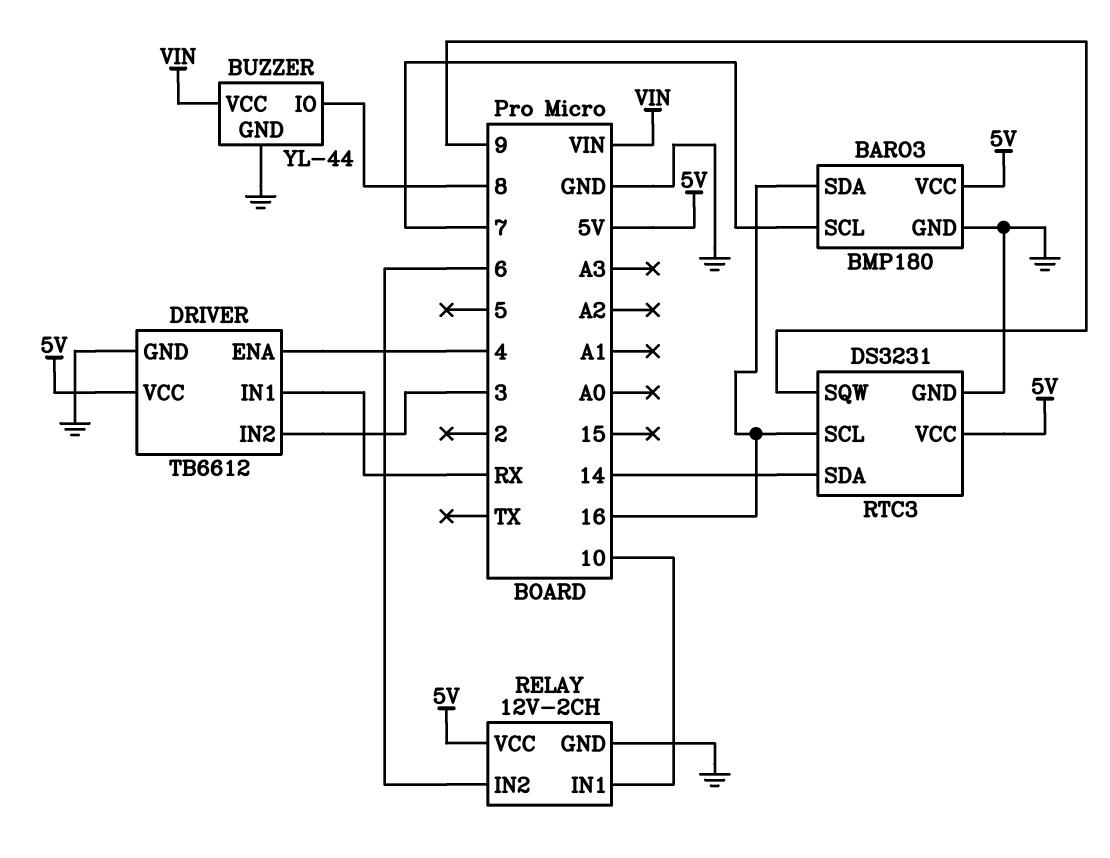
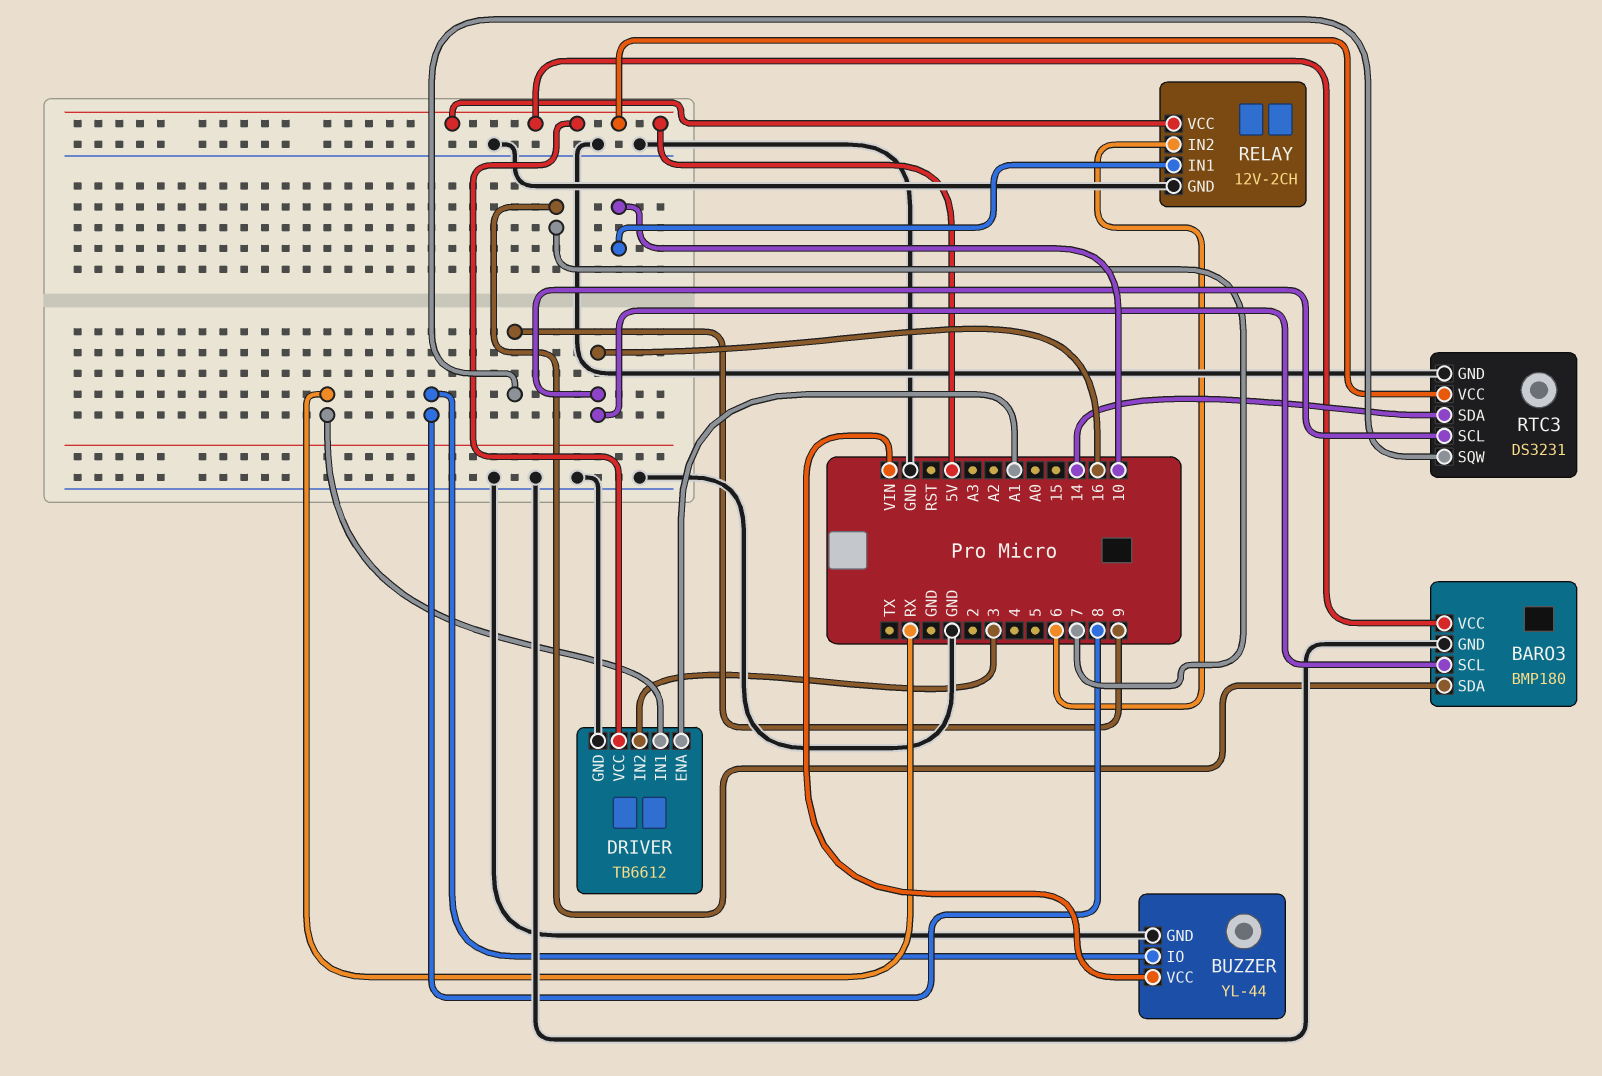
BARO3 pin SCL: 7 -> 16
BARO3 pin SDA: 16 -> 7
DRIVER pin ENA: 4 -> A1

